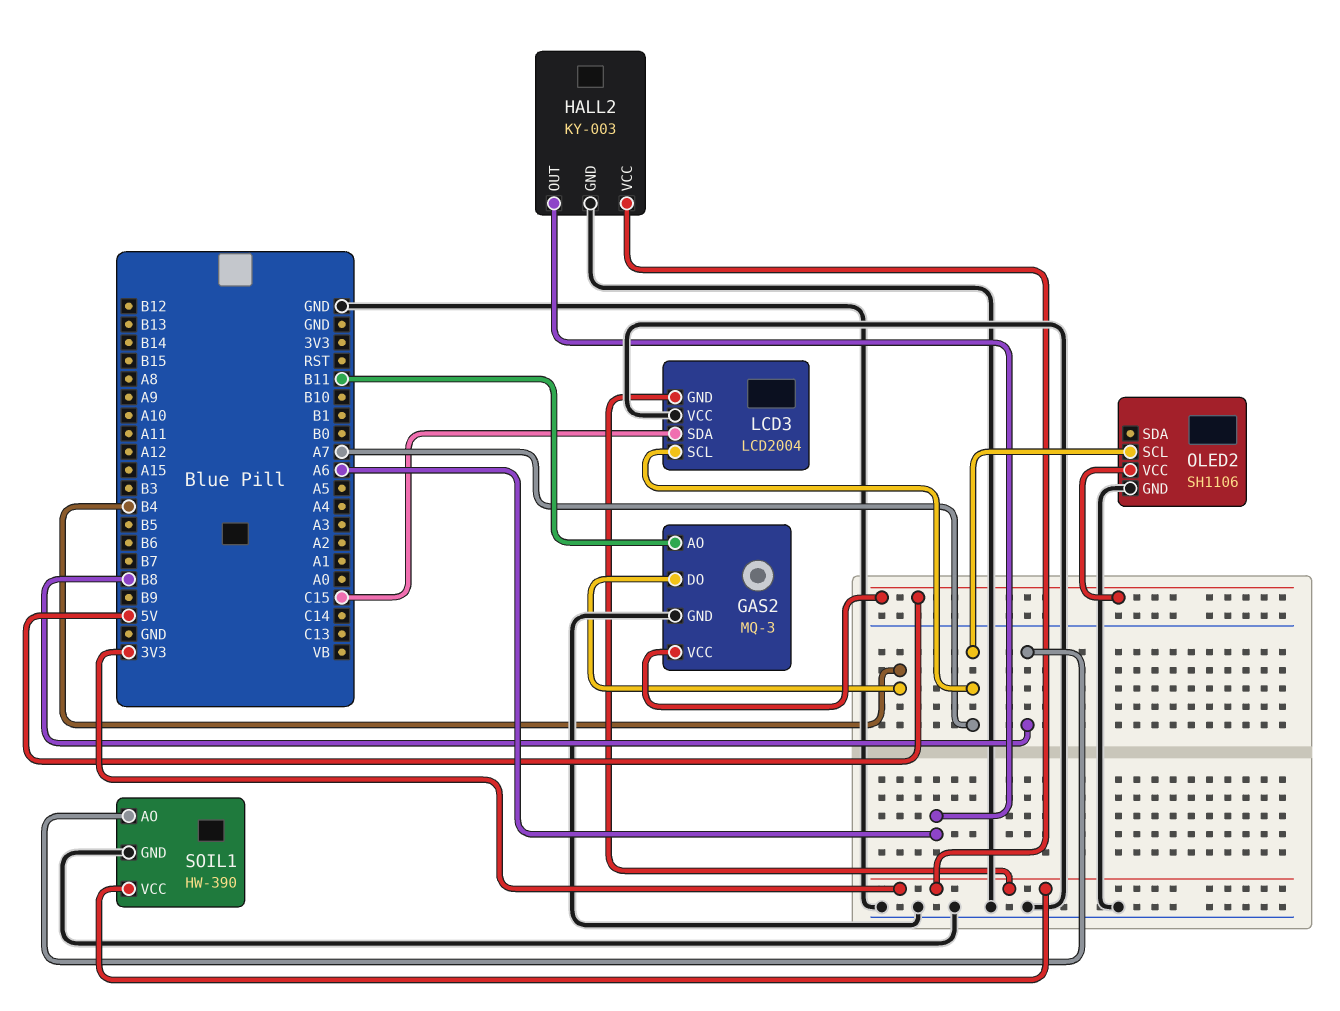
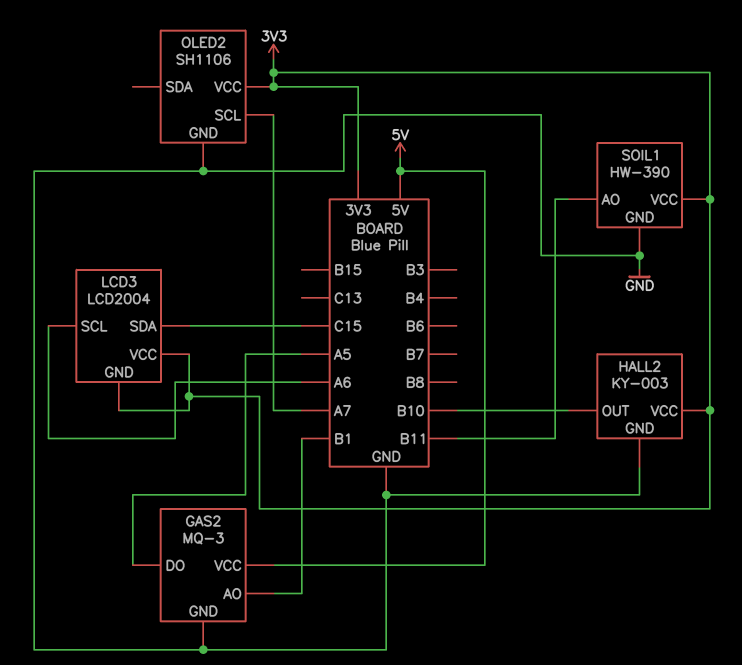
GAS2 pin AO: B11 -> B1
GAS2 pin DO: B4 -> A5
HALL2 pin OUT: A6 -> B10
LCD3 pin SCL: A7 -> A6
LCD3 pin VCC: GND -> 3V3
OLED2 pin VCC: 5V -> 3V3
SOIL1 pin AO: B8 -> B11

